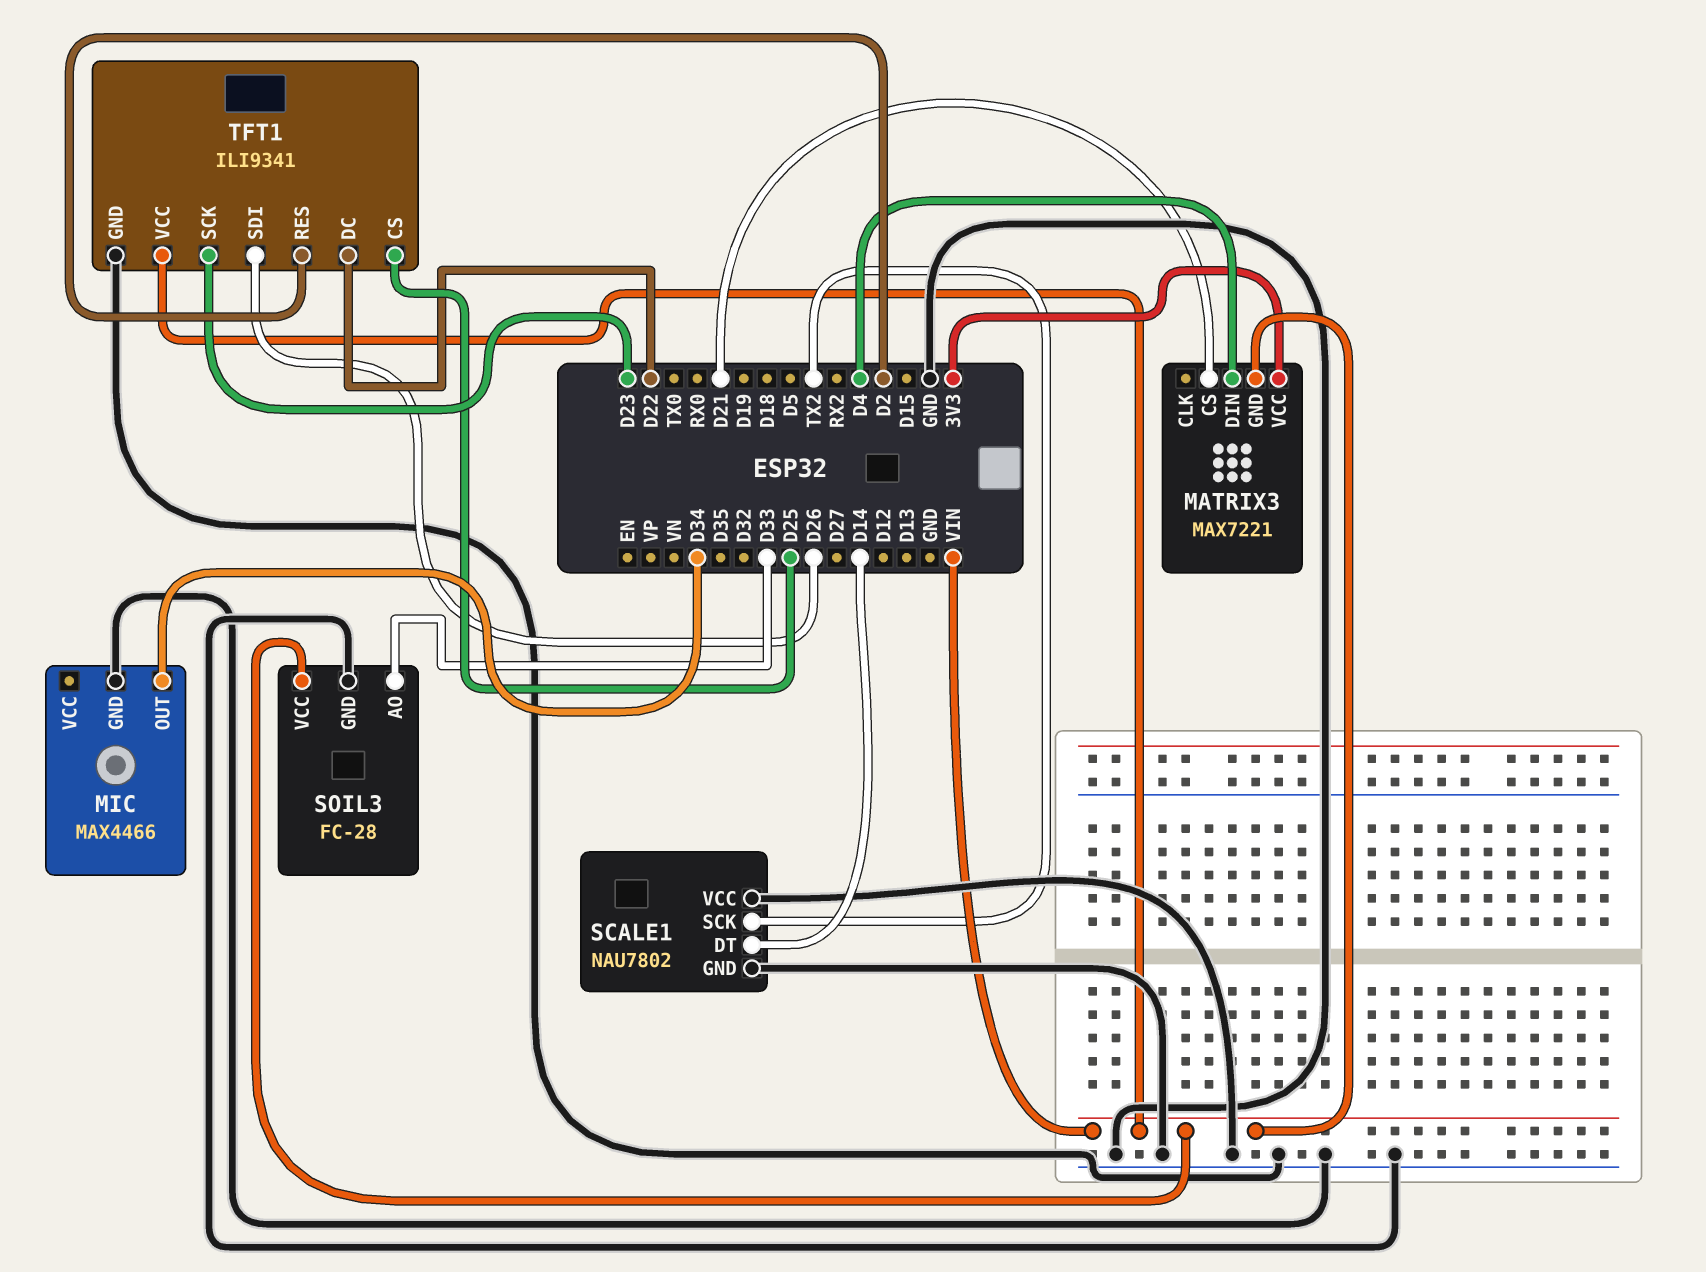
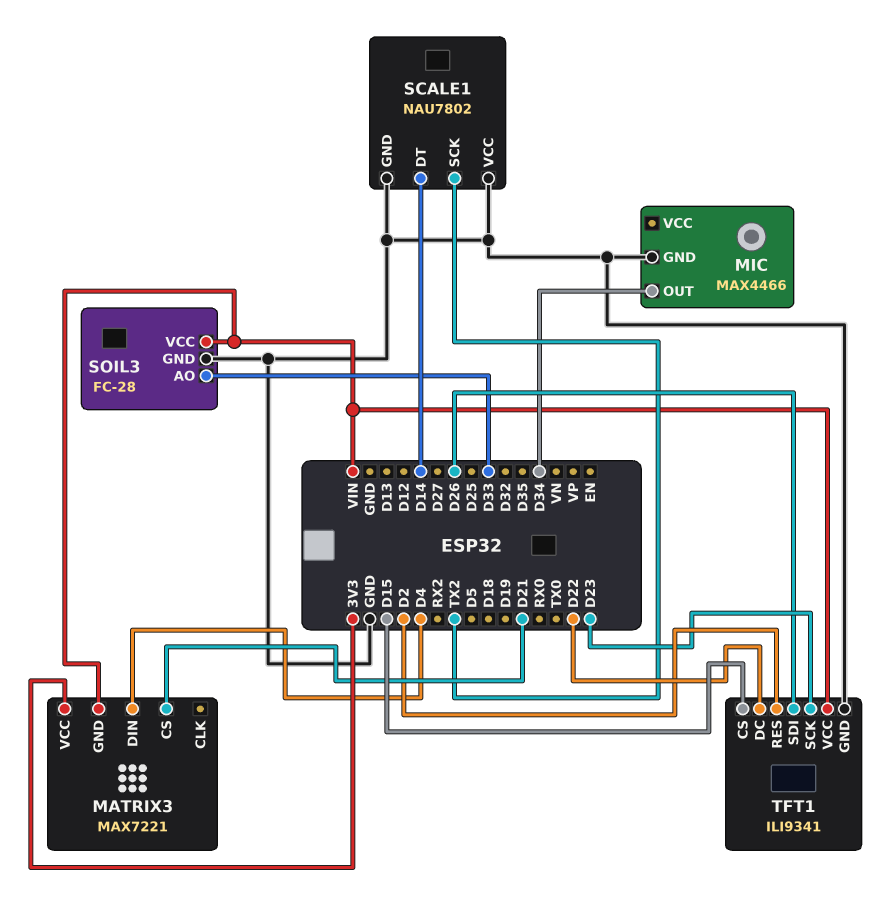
TFT1 pin CS: D25 -> D15

